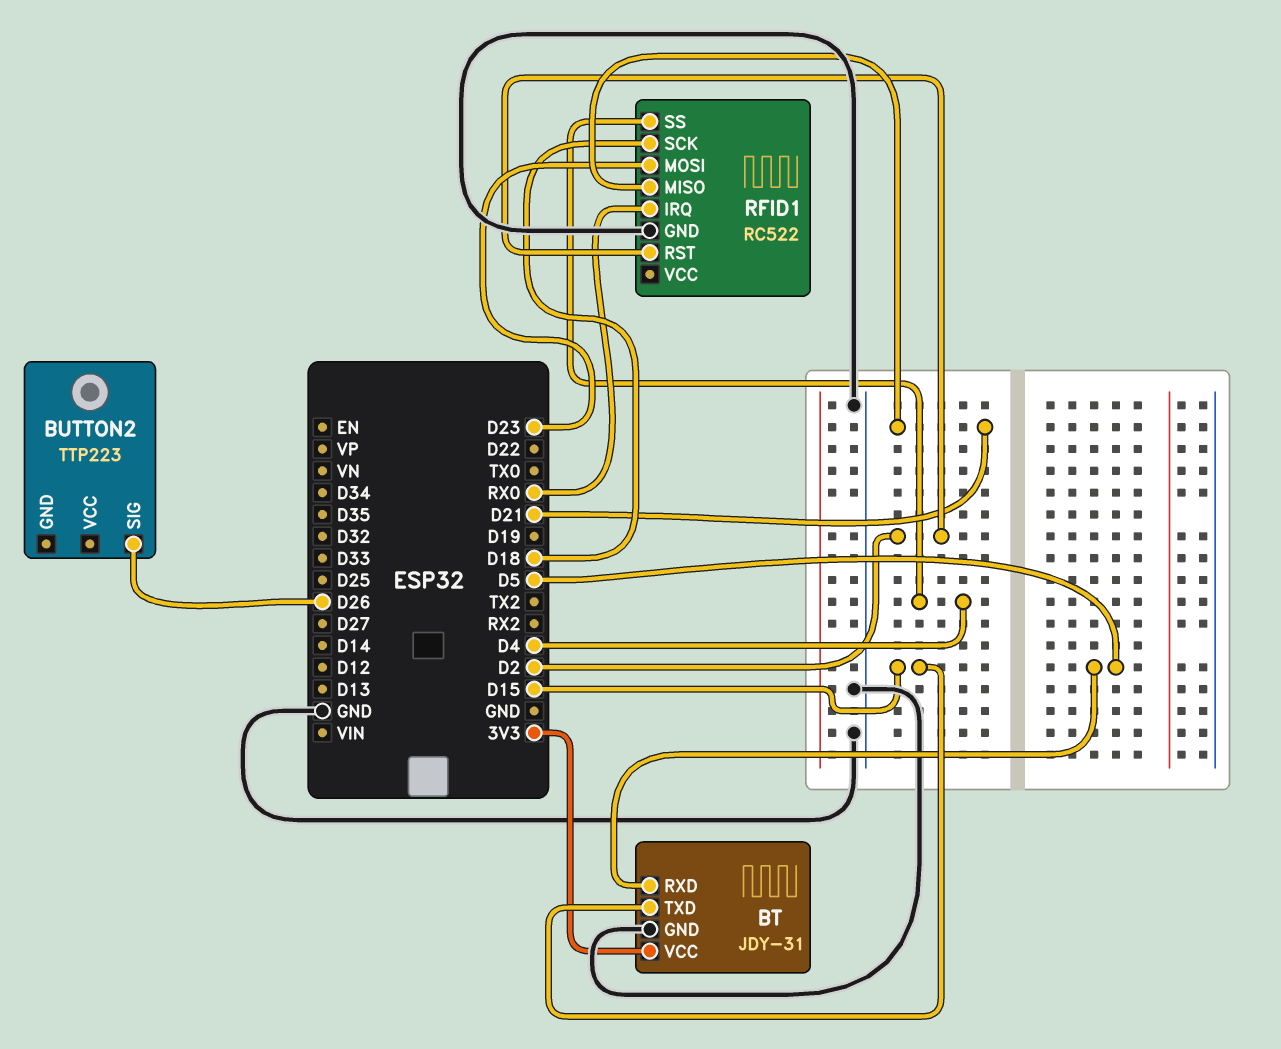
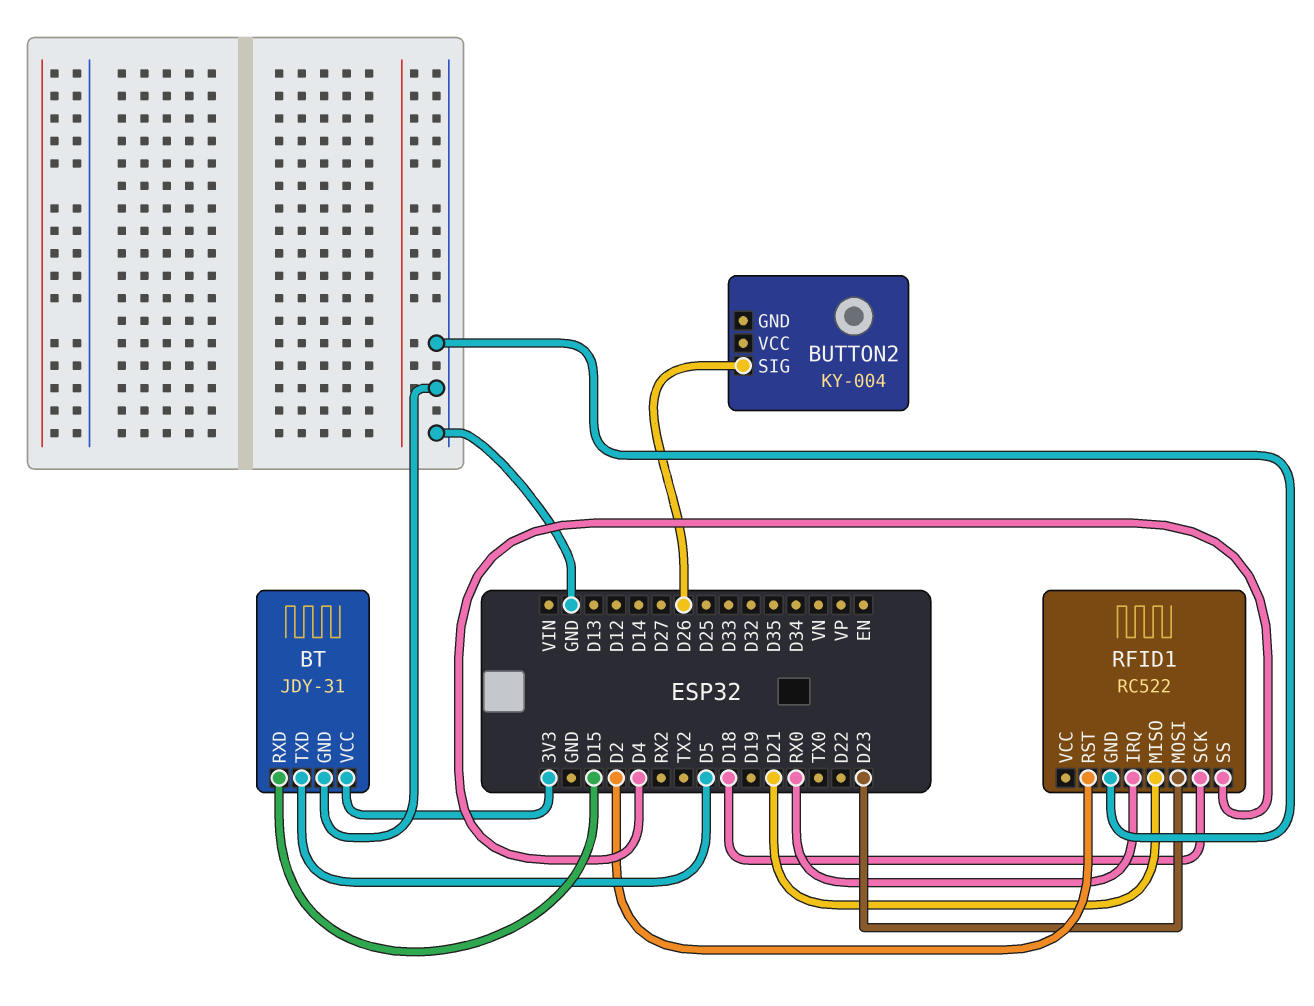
BT pin RXD: D5 -> D15
BT pin TXD: D15 -> D5
BUTTON2: TTP223 -> KY-004

